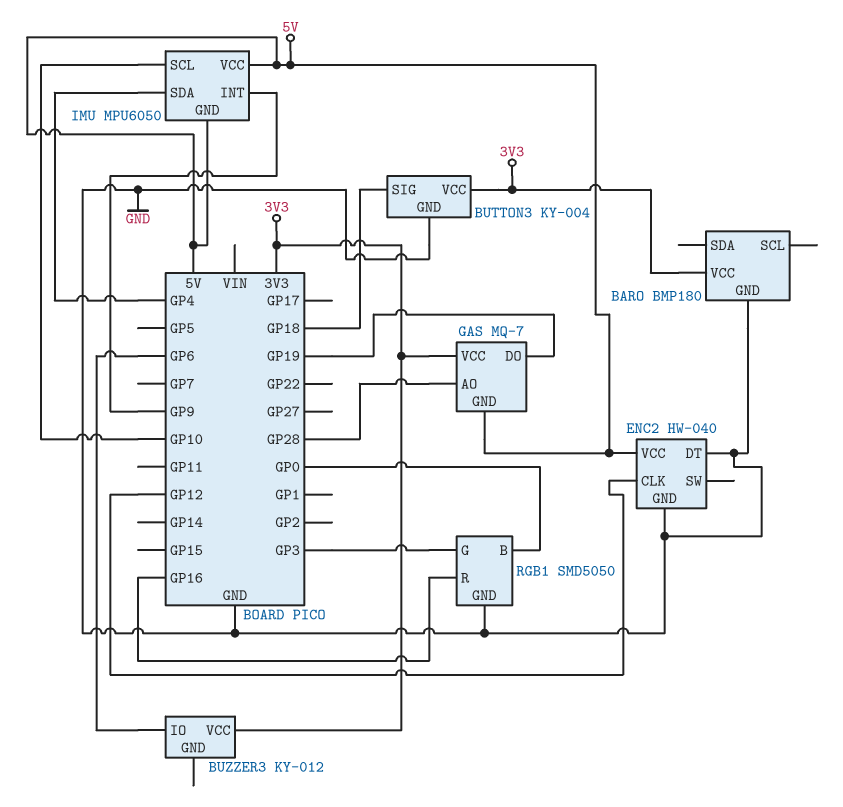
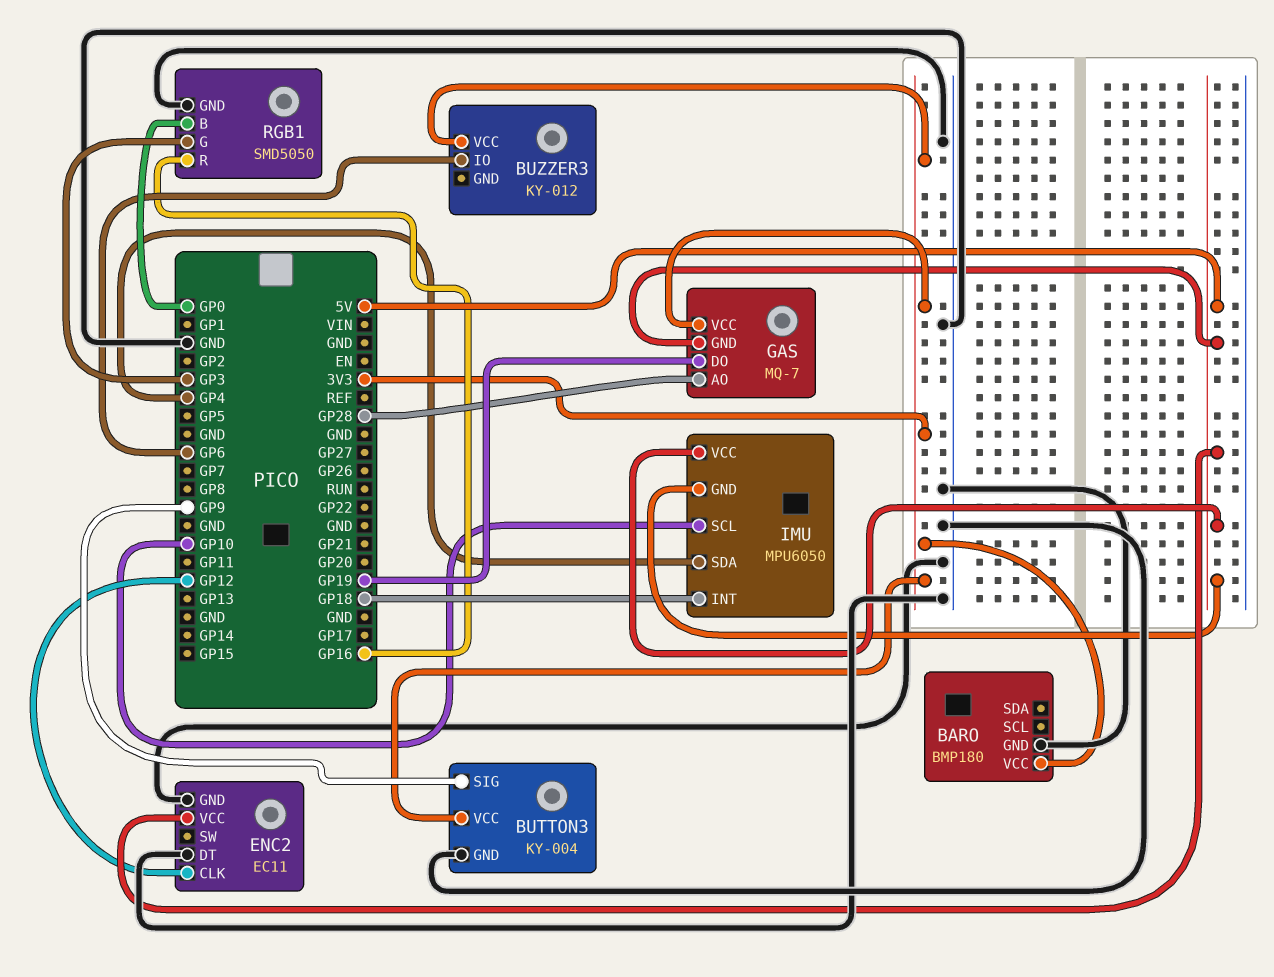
BUTTON3 pin SIG: GP18 -> GP9
ENC2: HW-040 -> EC11
IMU pin INT: GP9 -> GP18

